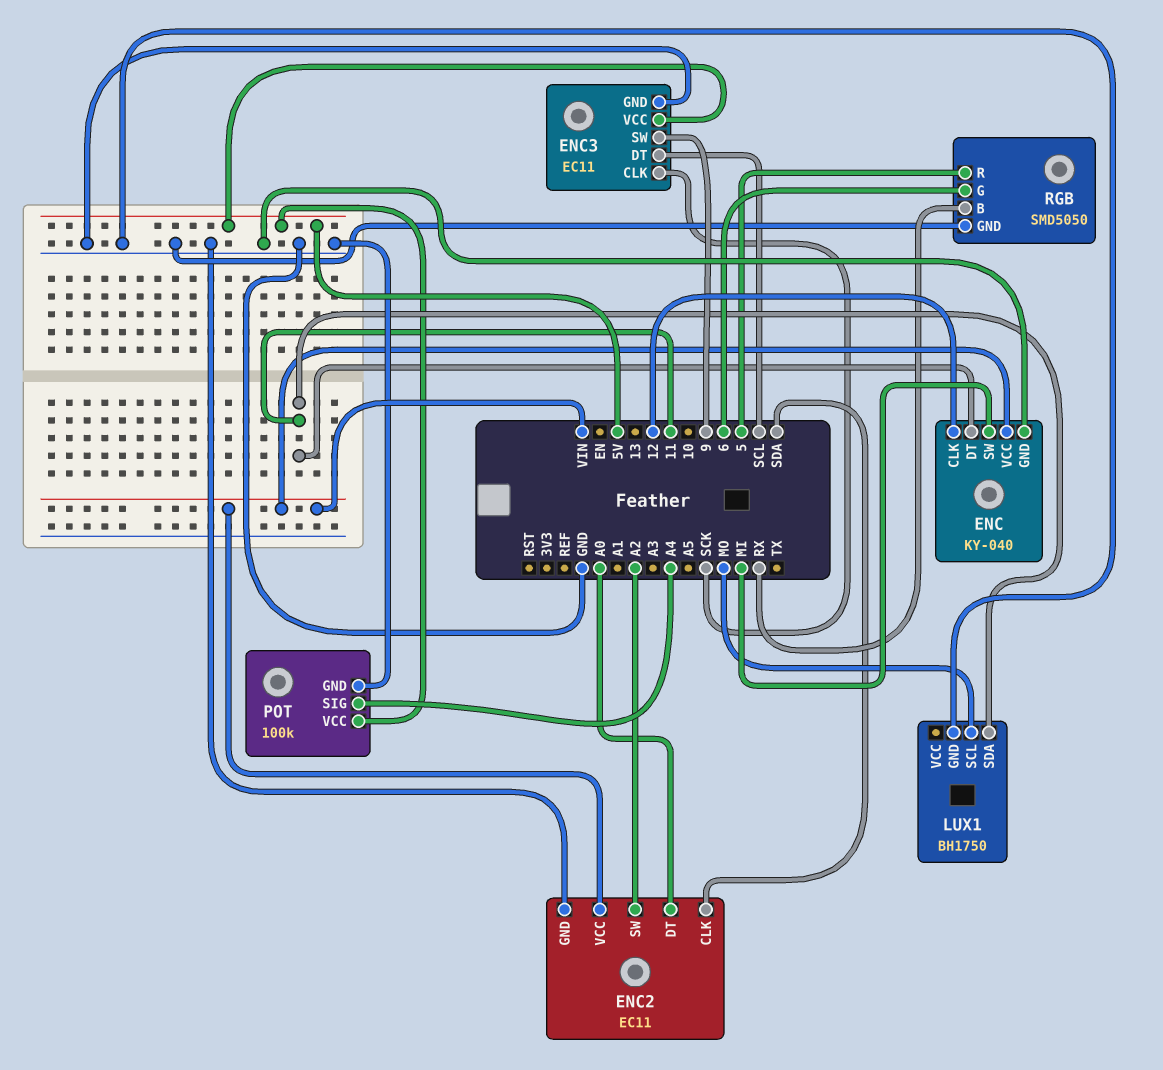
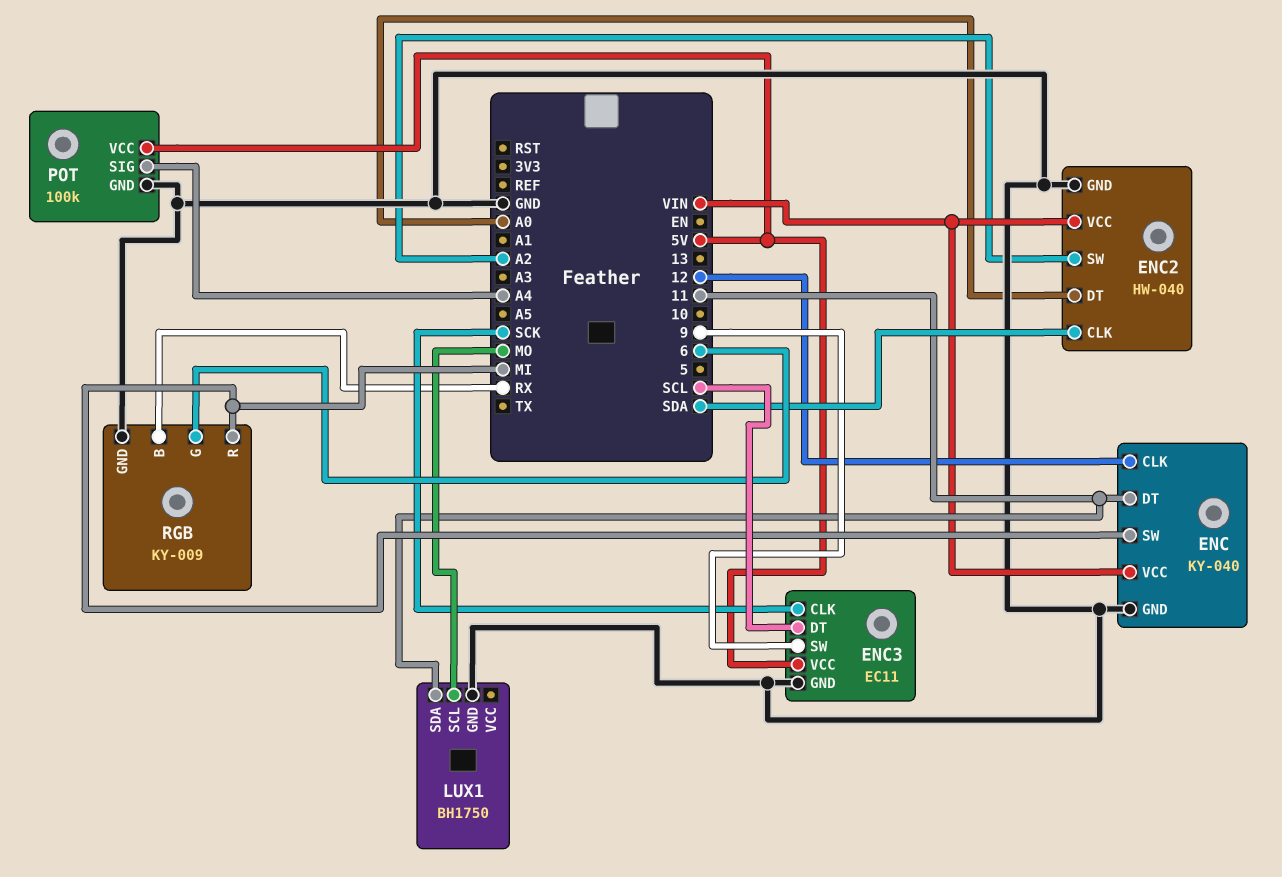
ENC2: EC11 -> HW-040
RGB: SMD5050 -> KY-009
RGB pin R: 5 -> MI

